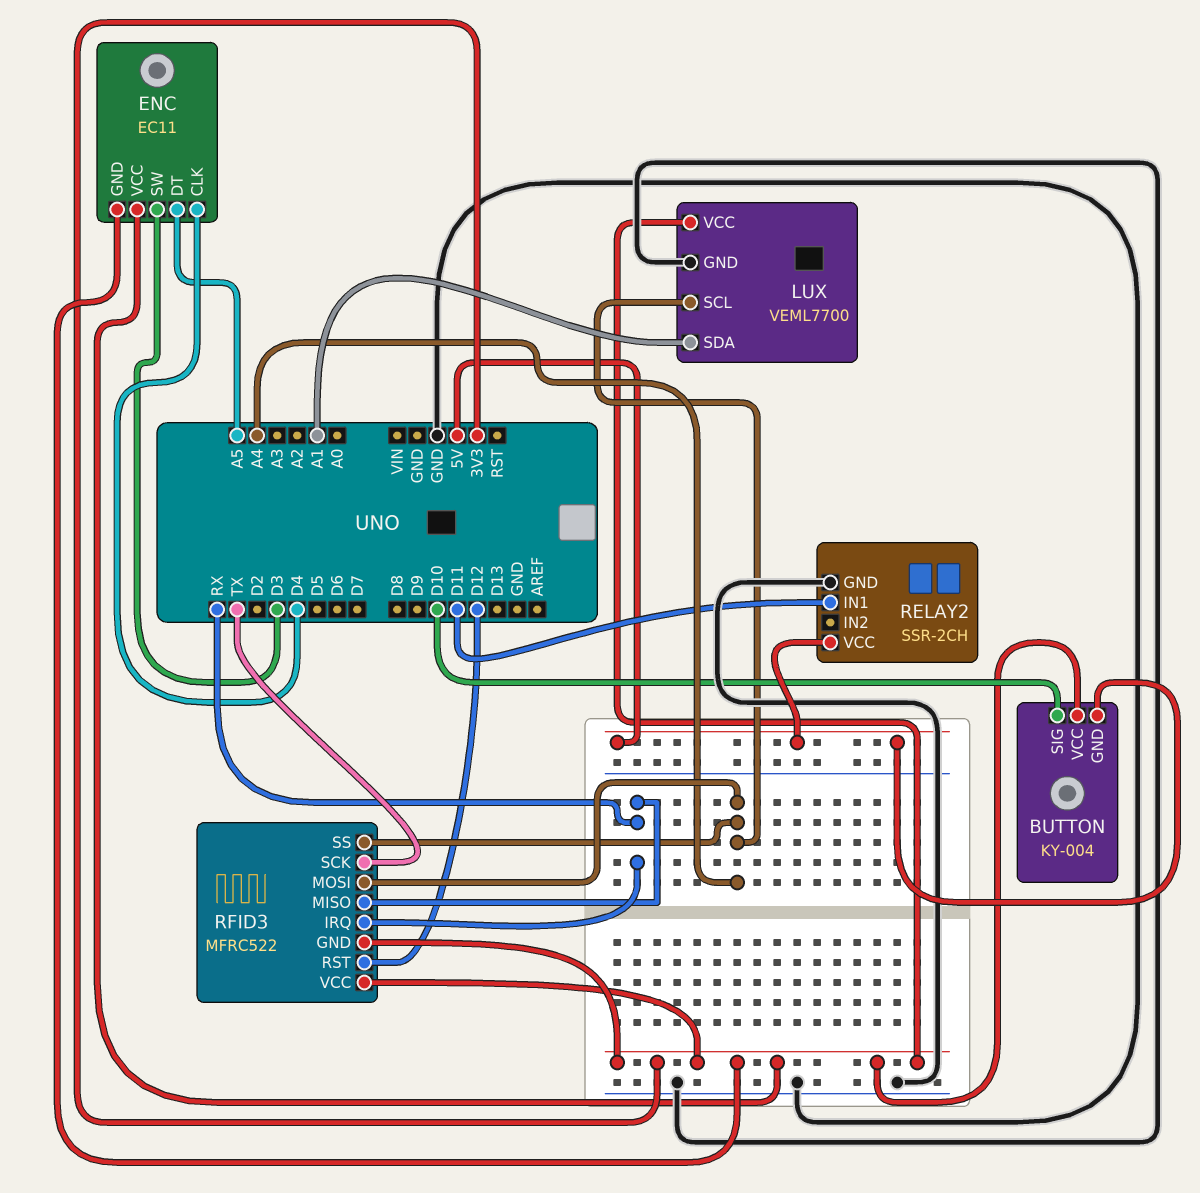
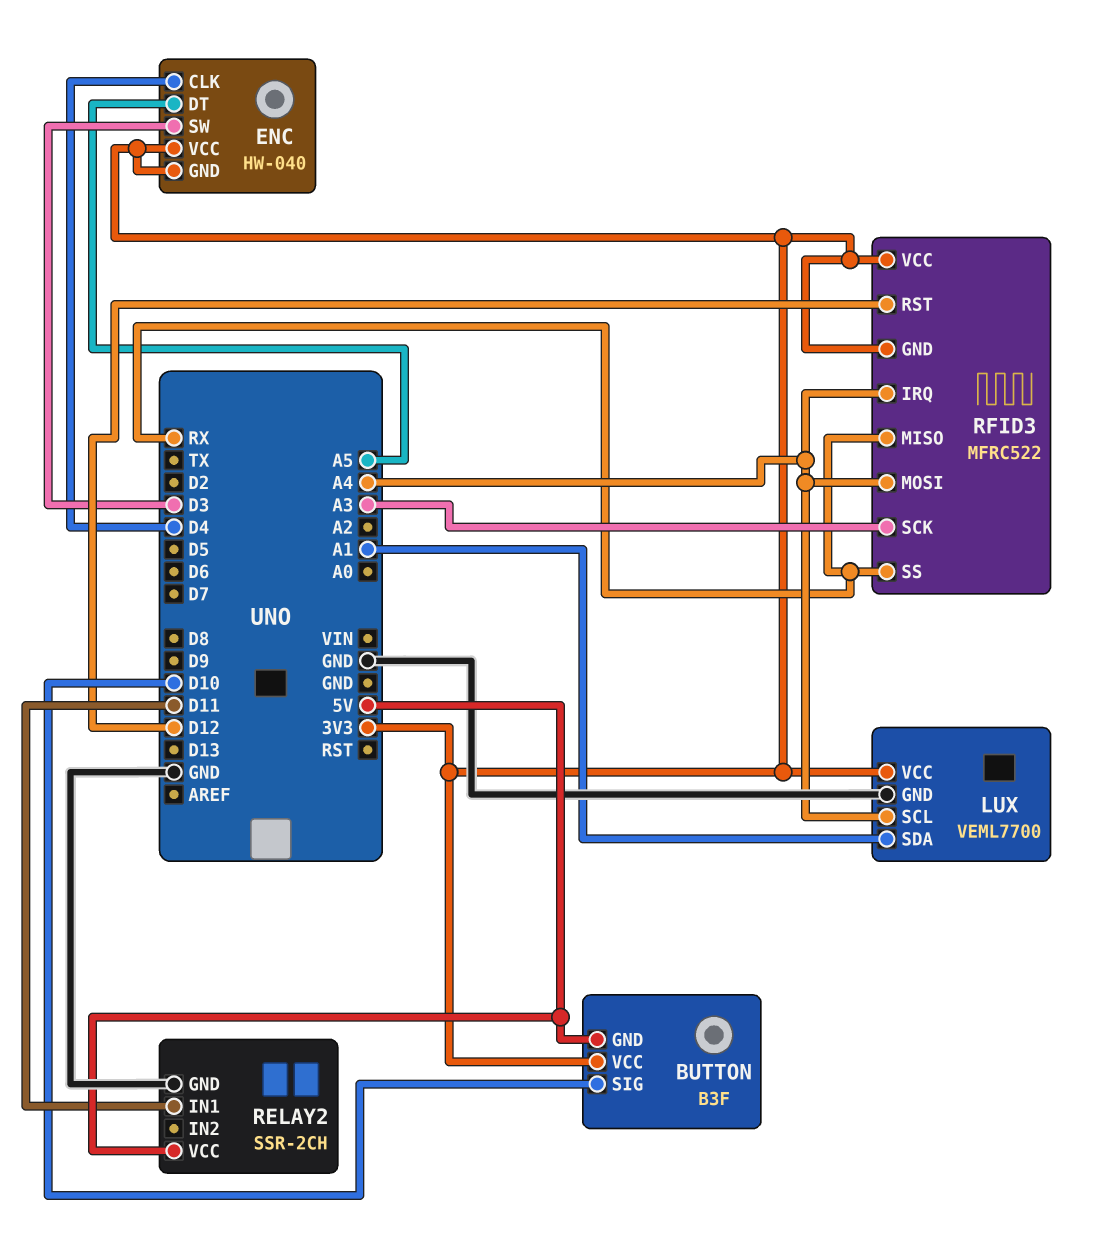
BUTTON: KY-004 -> B3F
ENC: EC11 -> HW-040
RFID3 pin IRQ: RX -> A4
RFID3 pin SCK: TX -> A3
RFID3 pin SS: A4 -> RX

